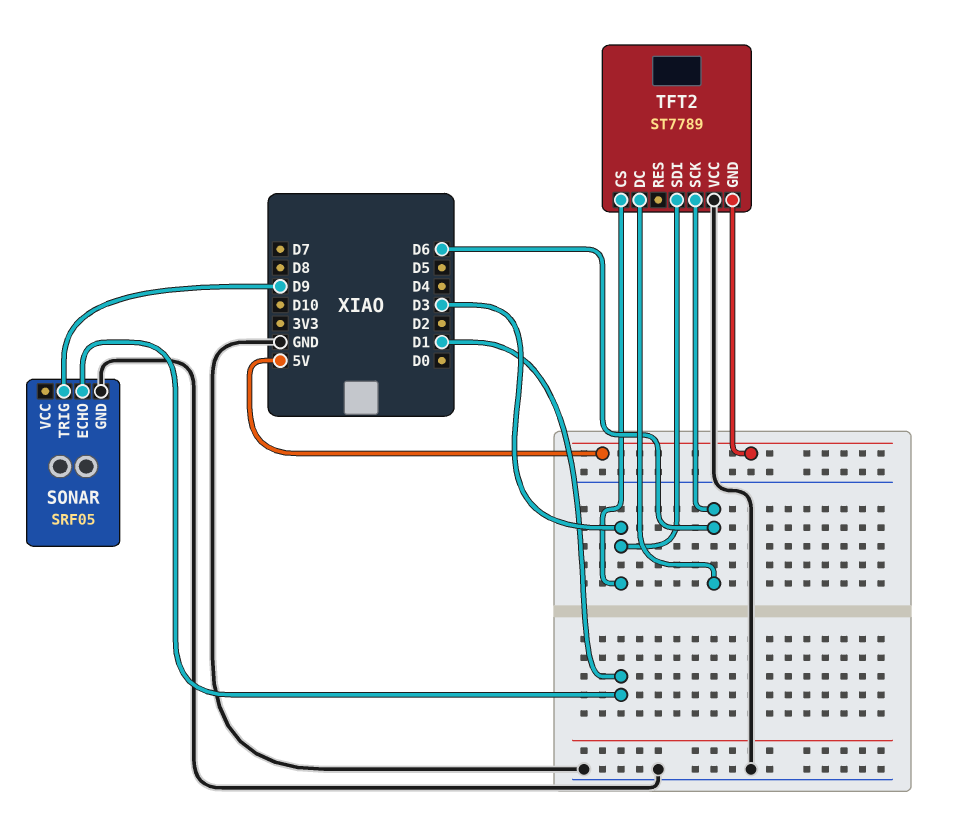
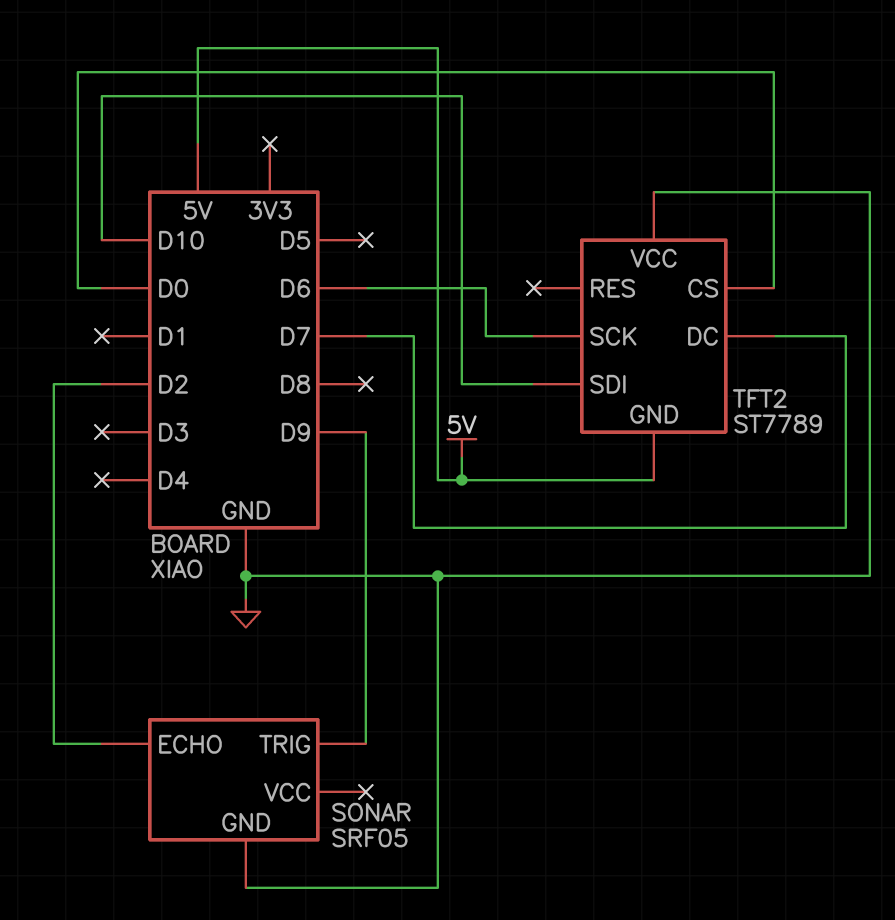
SONAR pin ECHO: D1 -> D2
TFT2 pin CS: D3 -> D0
TFT2 pin DC: D6 -> D7
TFT2 pin SDI: D3 -> D10

